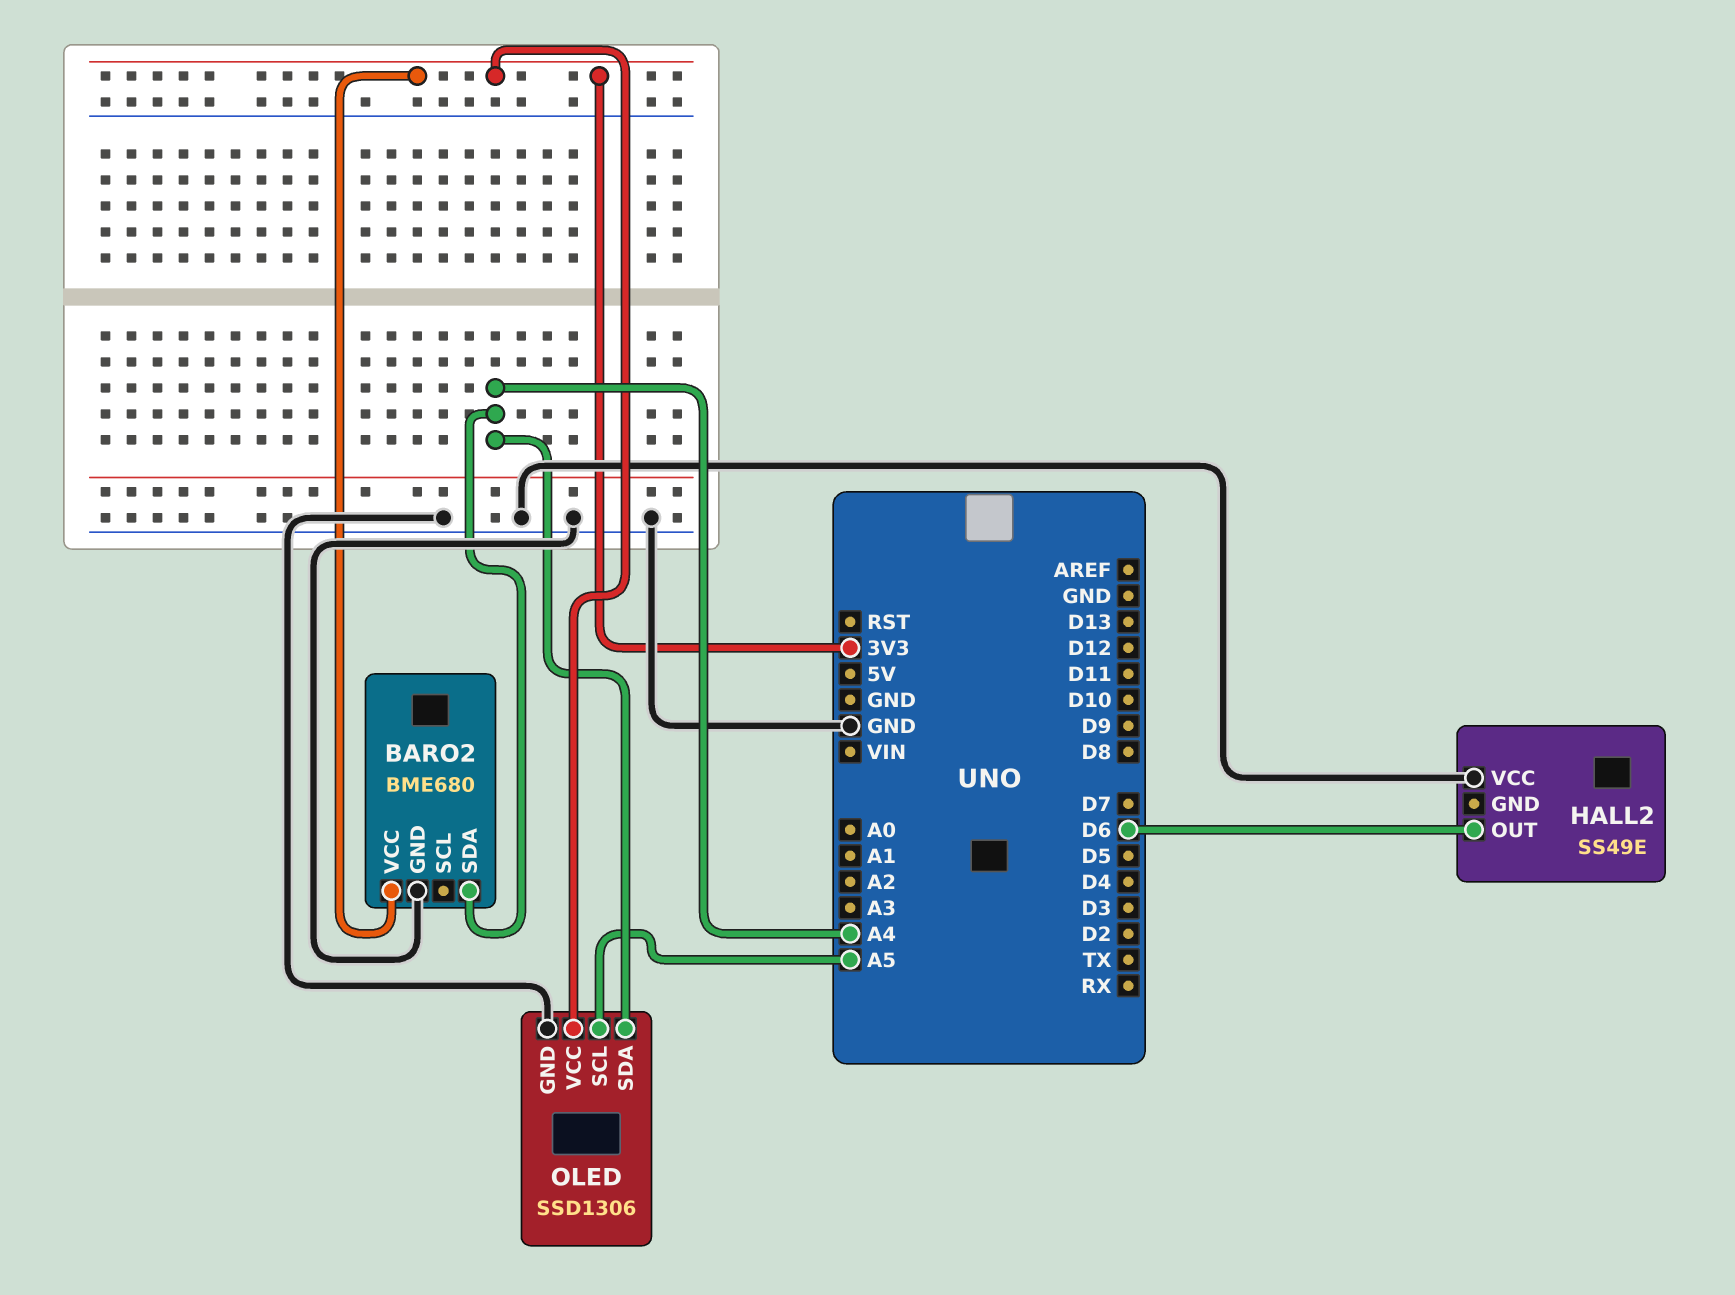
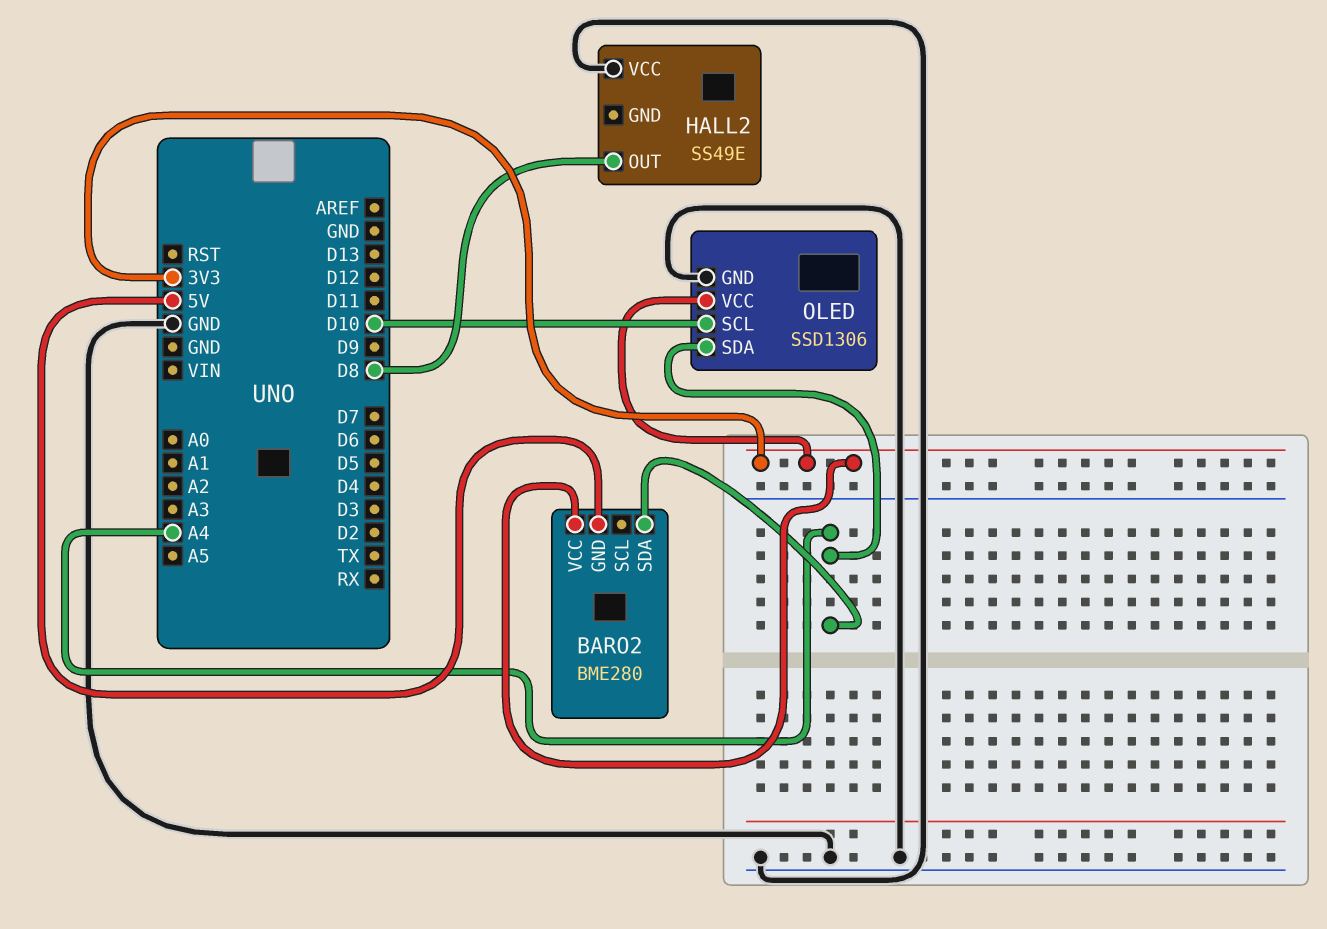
BARO2: BME680 -> BME280
BARO2 pin GND: GND -> 5V
HALL2 pin OUT: D6 -> D8
OLED pin SCL: A5 -> D10

